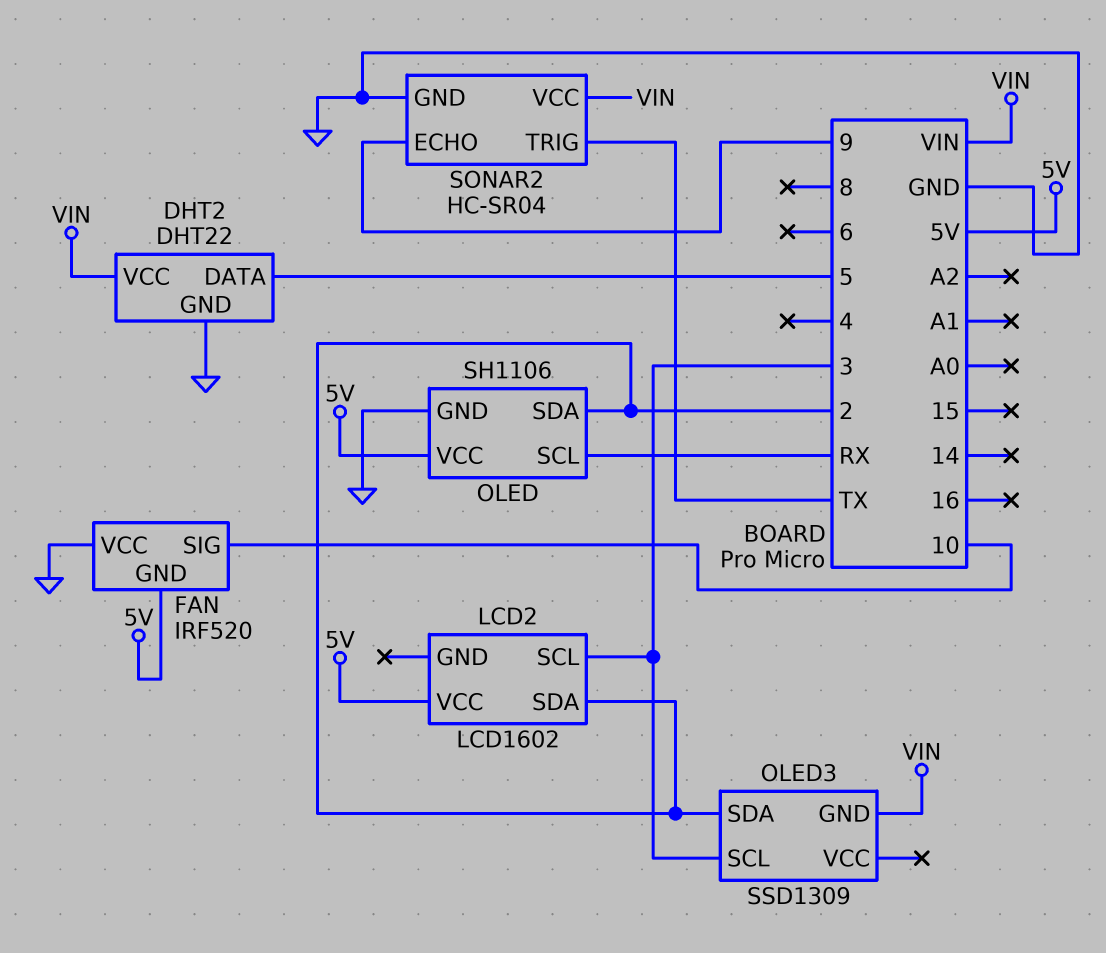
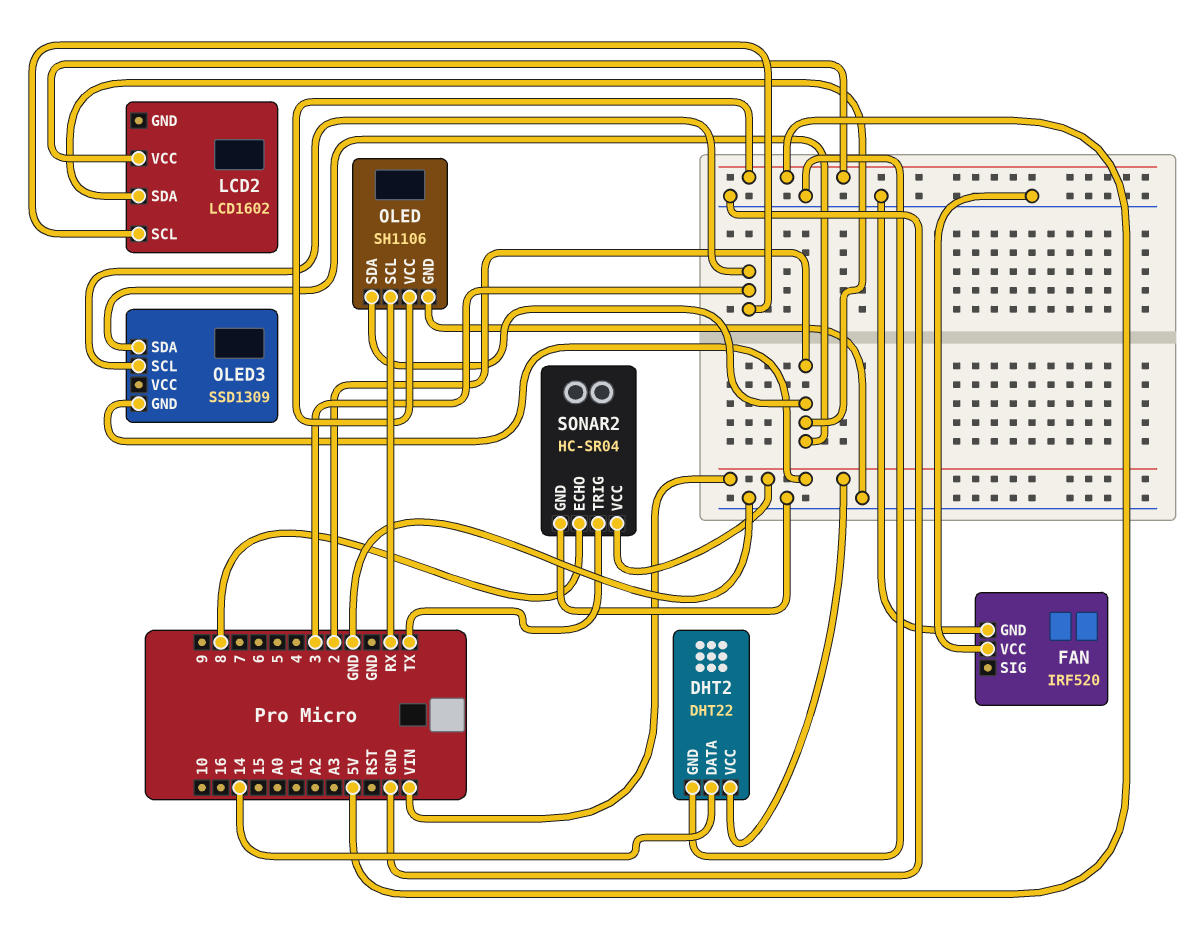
DHT2 pin DATA: 5 -> 14
FAN pin GND: 5V -> GND
FAN pin SIG: 10 -> none
SONAR2 pin ECHO: 9 -> 8

